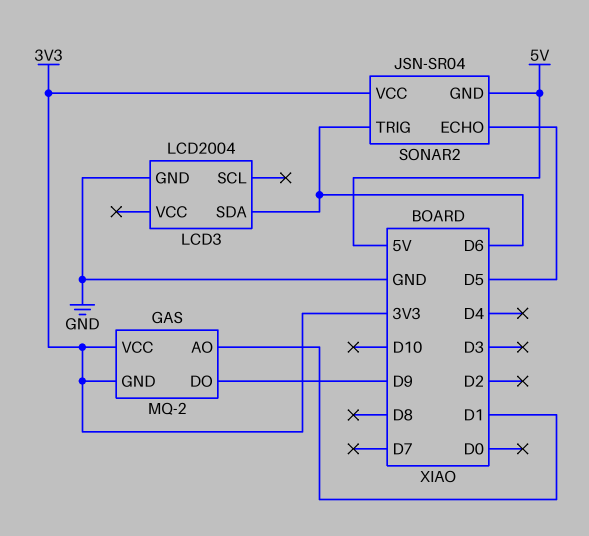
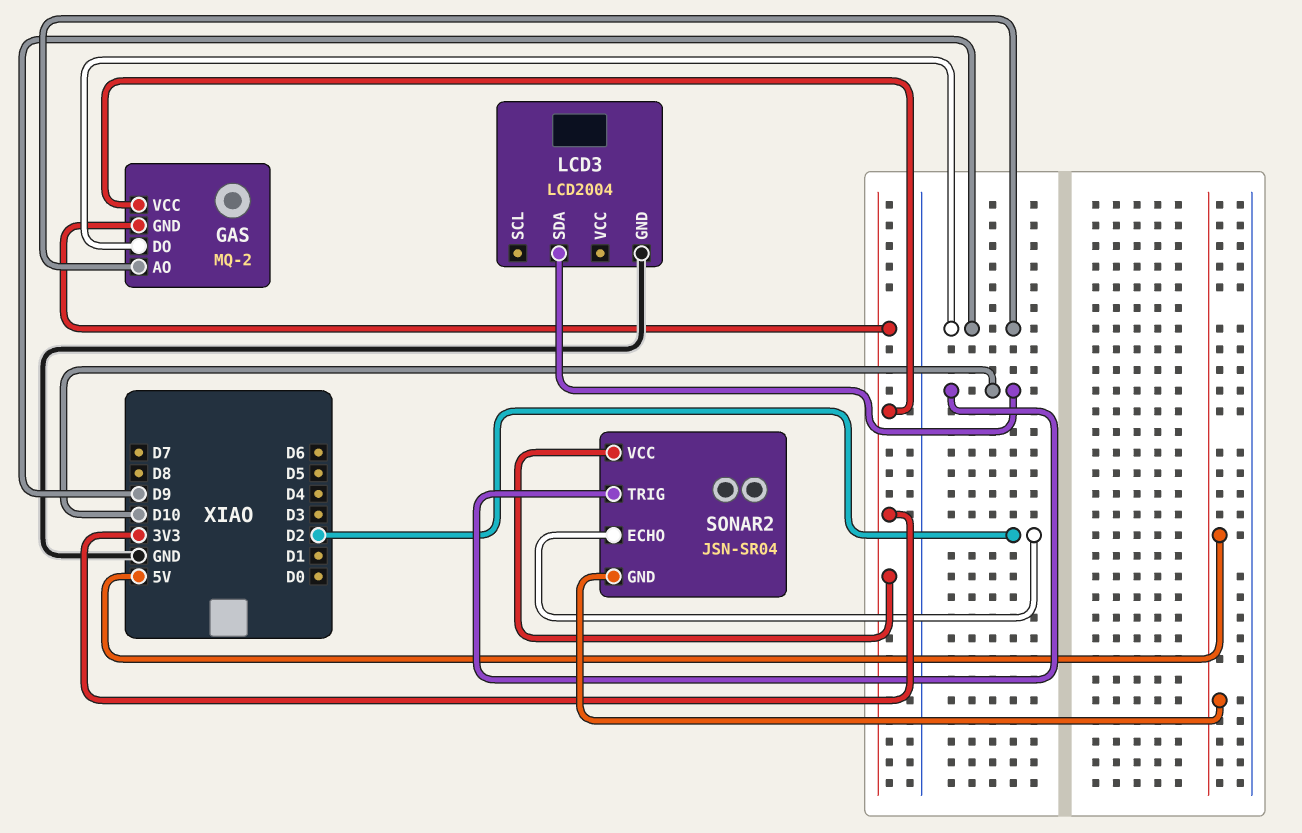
GAS pin AO: D1 -> D9
LCD3 pin SDA: D6 -> D10
SONAR2 pin ECHO: D5 -> D2
SONAR2 pin TRIG: D6 -> D10

